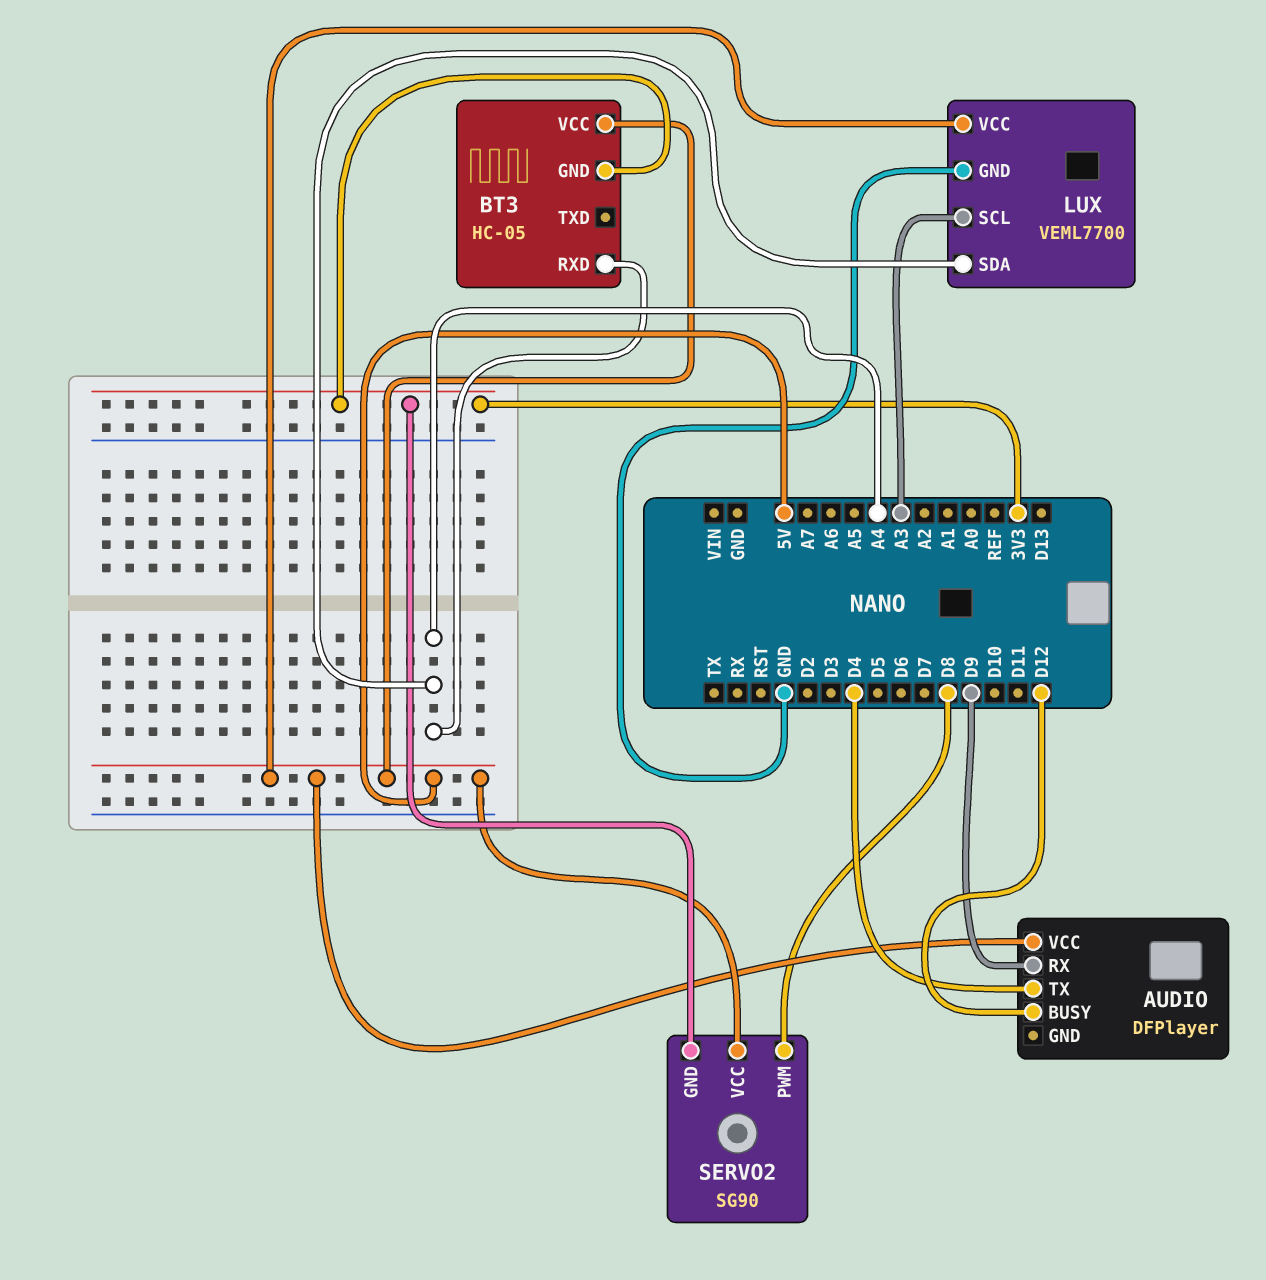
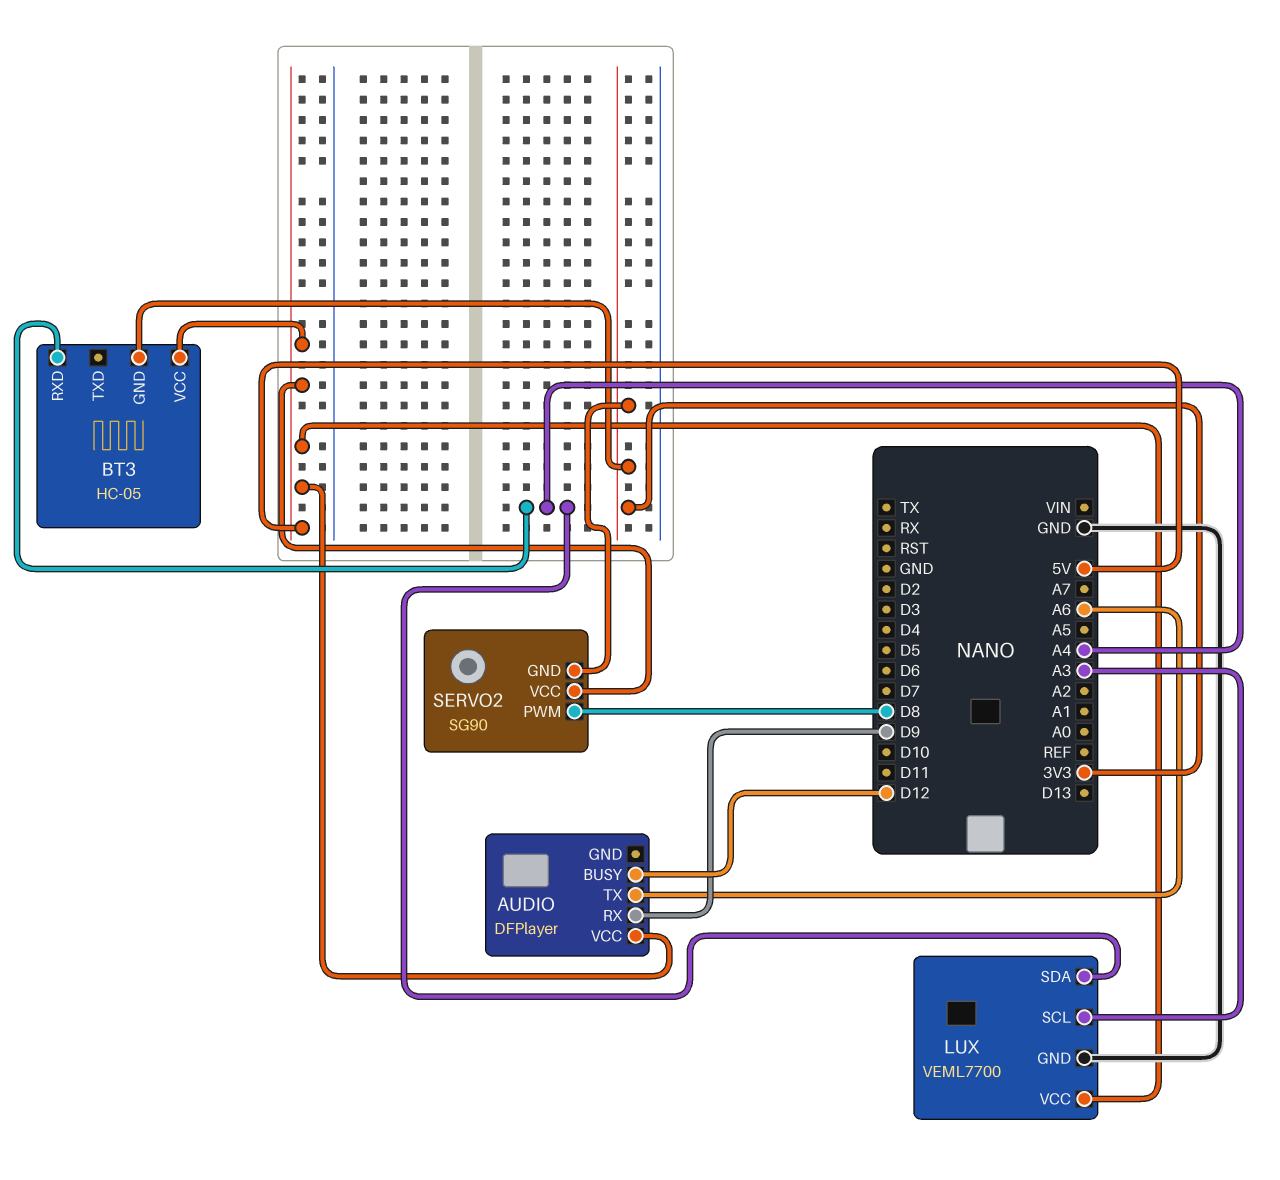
AUDIO pin TX: D4 -> A6

